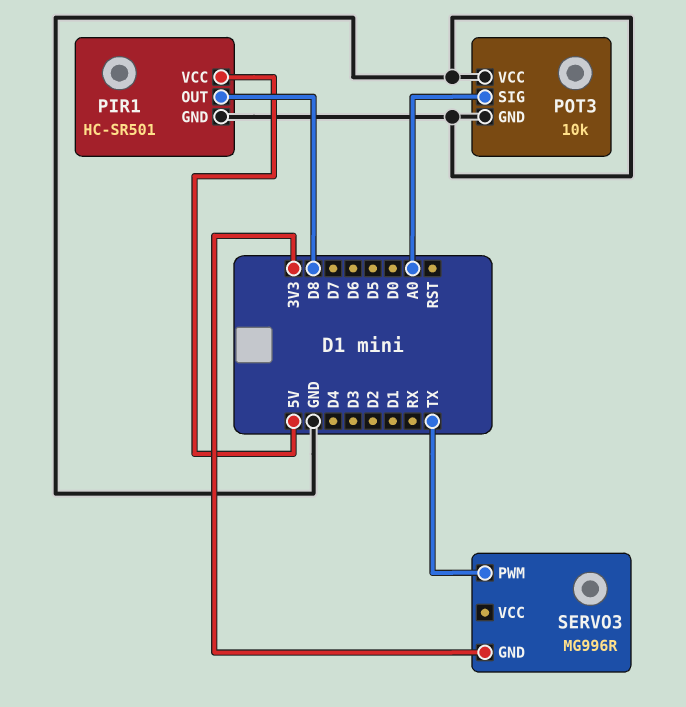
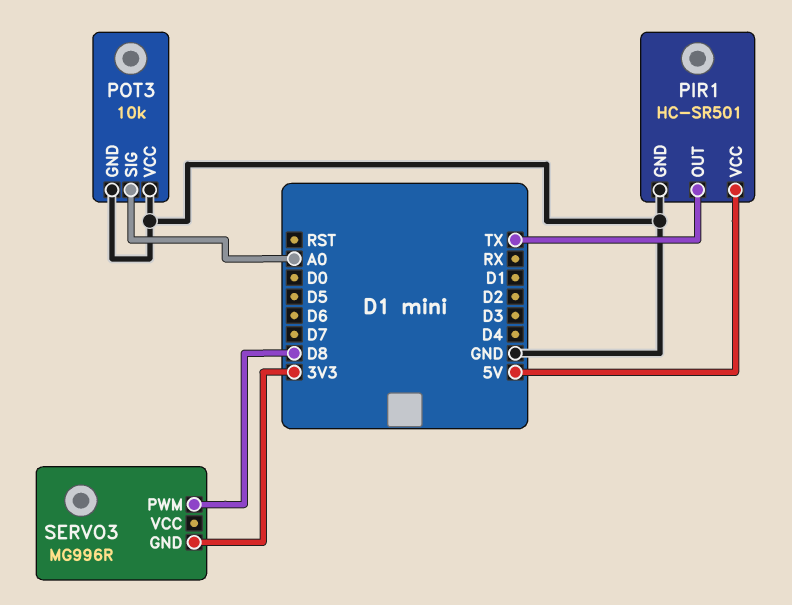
PIR1 pin OUT: D8 -> TX
SERVO3 pin PWM: TX -> D8

